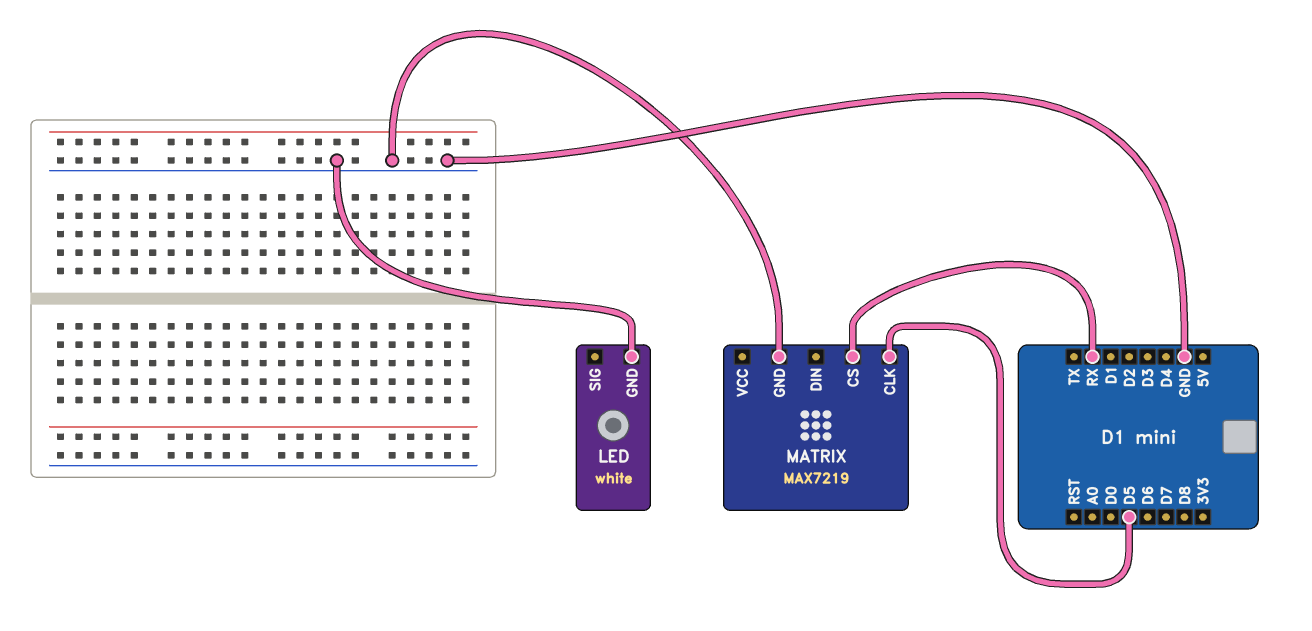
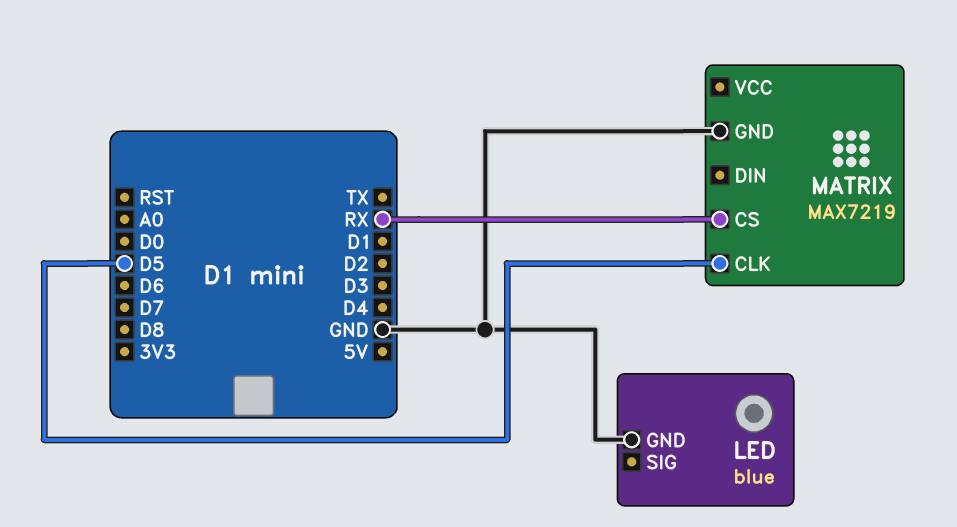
LED: white -> blue

